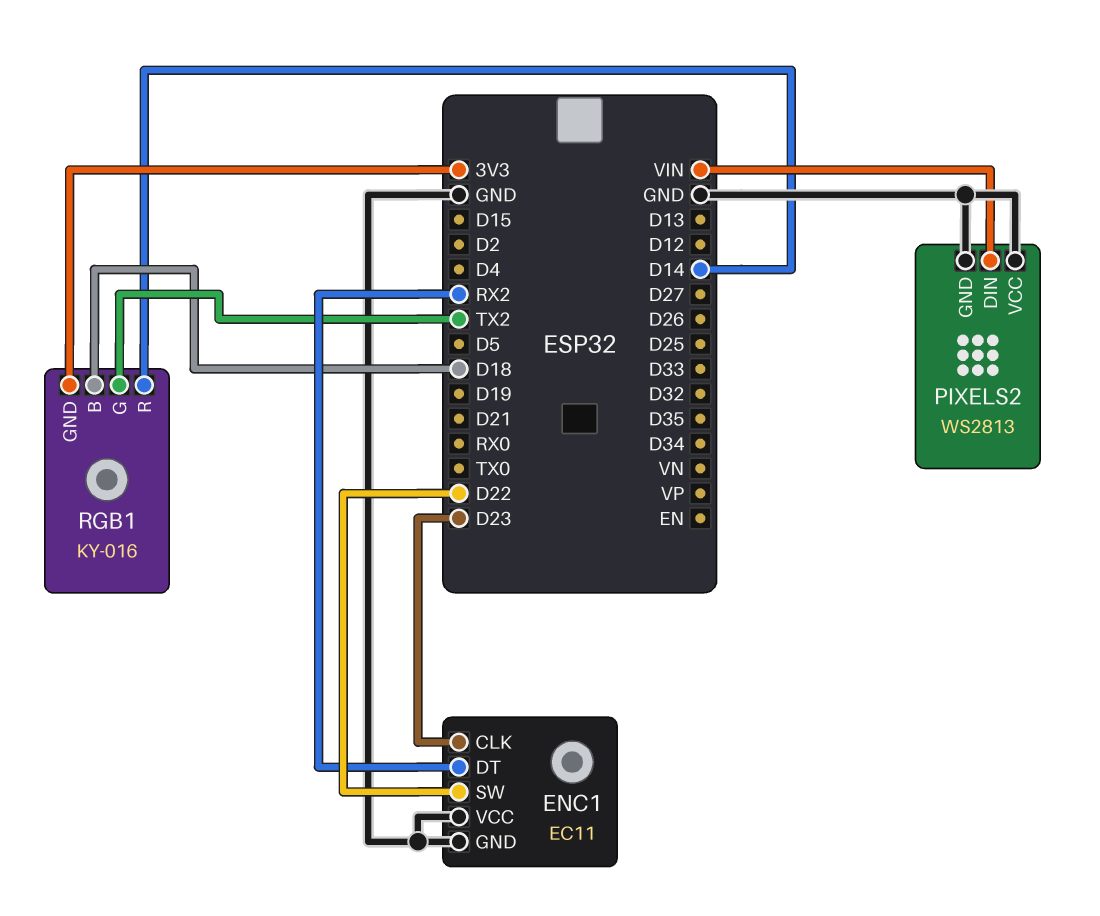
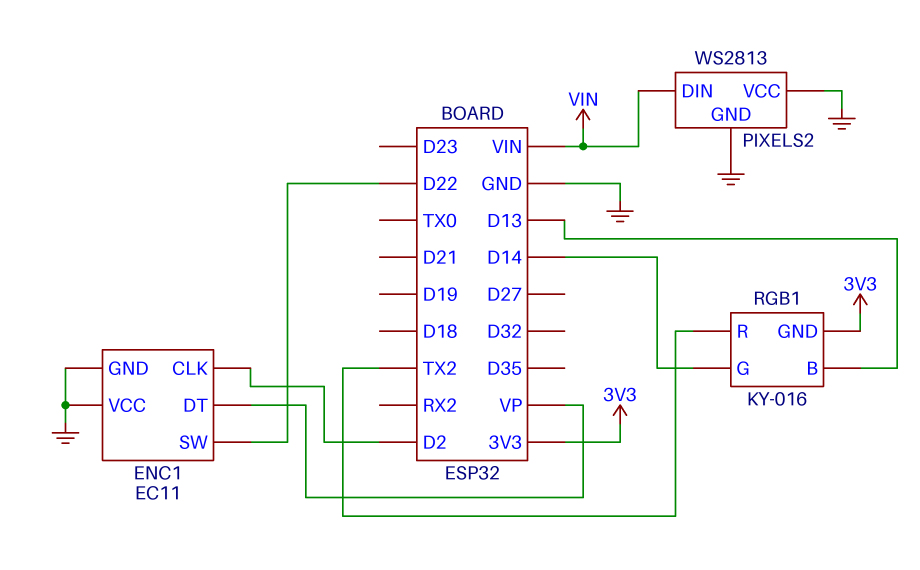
ENC1 pin CLK: D23 -> D2
ENC1 pin DT: RX2 -> VP
RGB1 pin B: D18 -> D13
RGB1 pin G: TX2 -> D14
RGB1 pin R: D14 -> TX2

